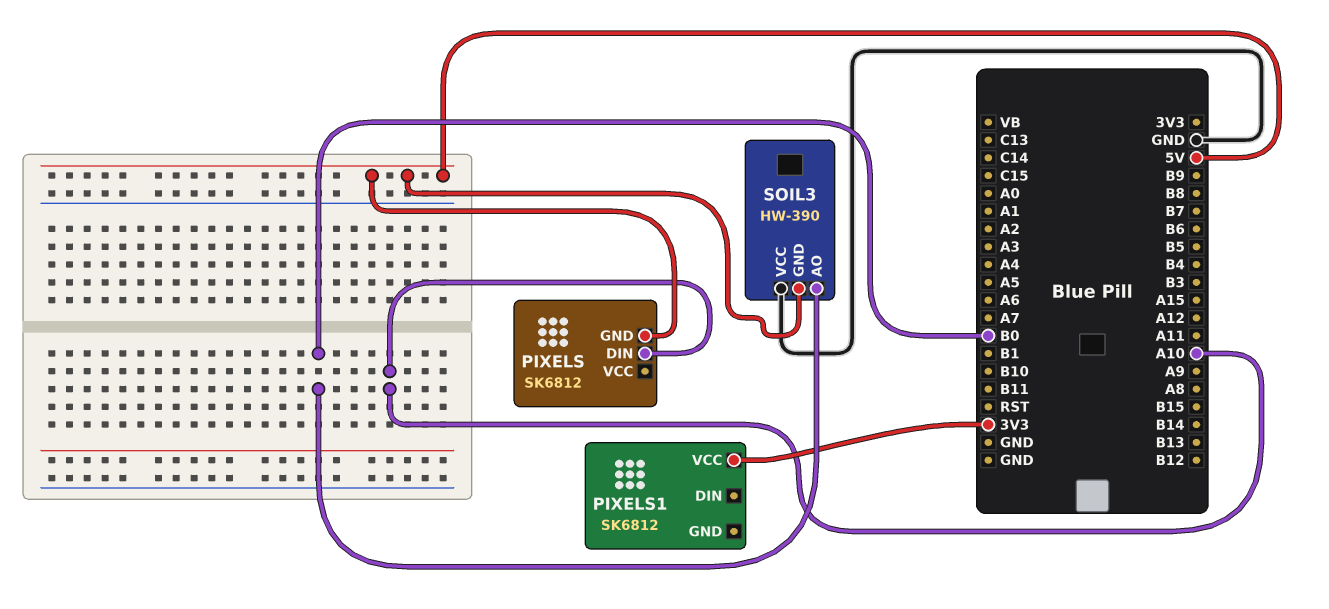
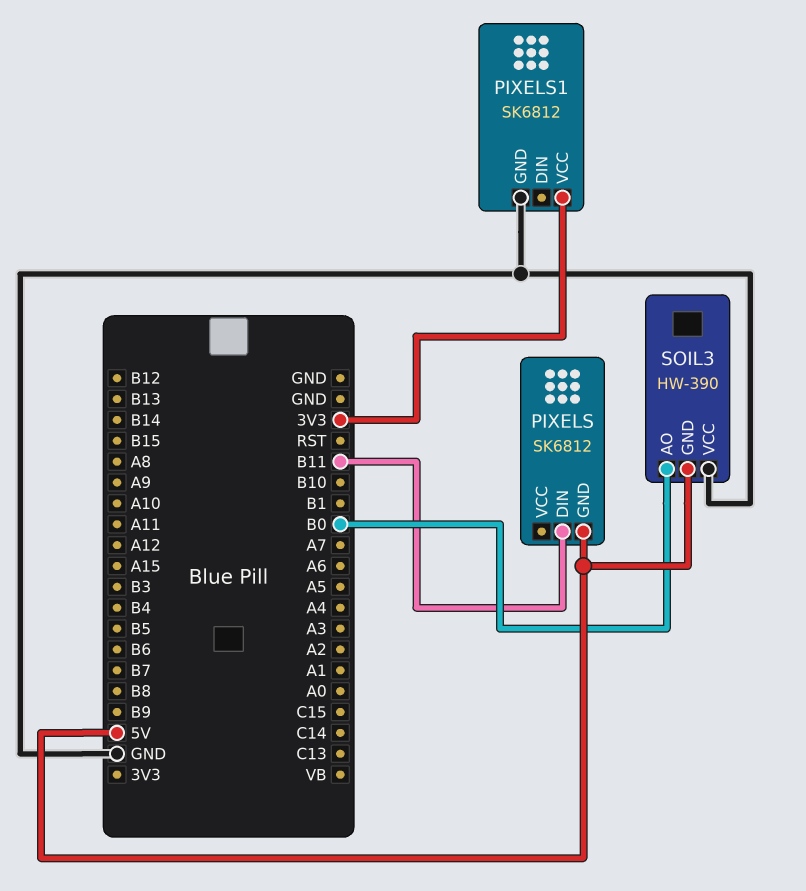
PIXELS pin DIN: A10 -> B11
PIXELS1 pin GND: none -> GND

